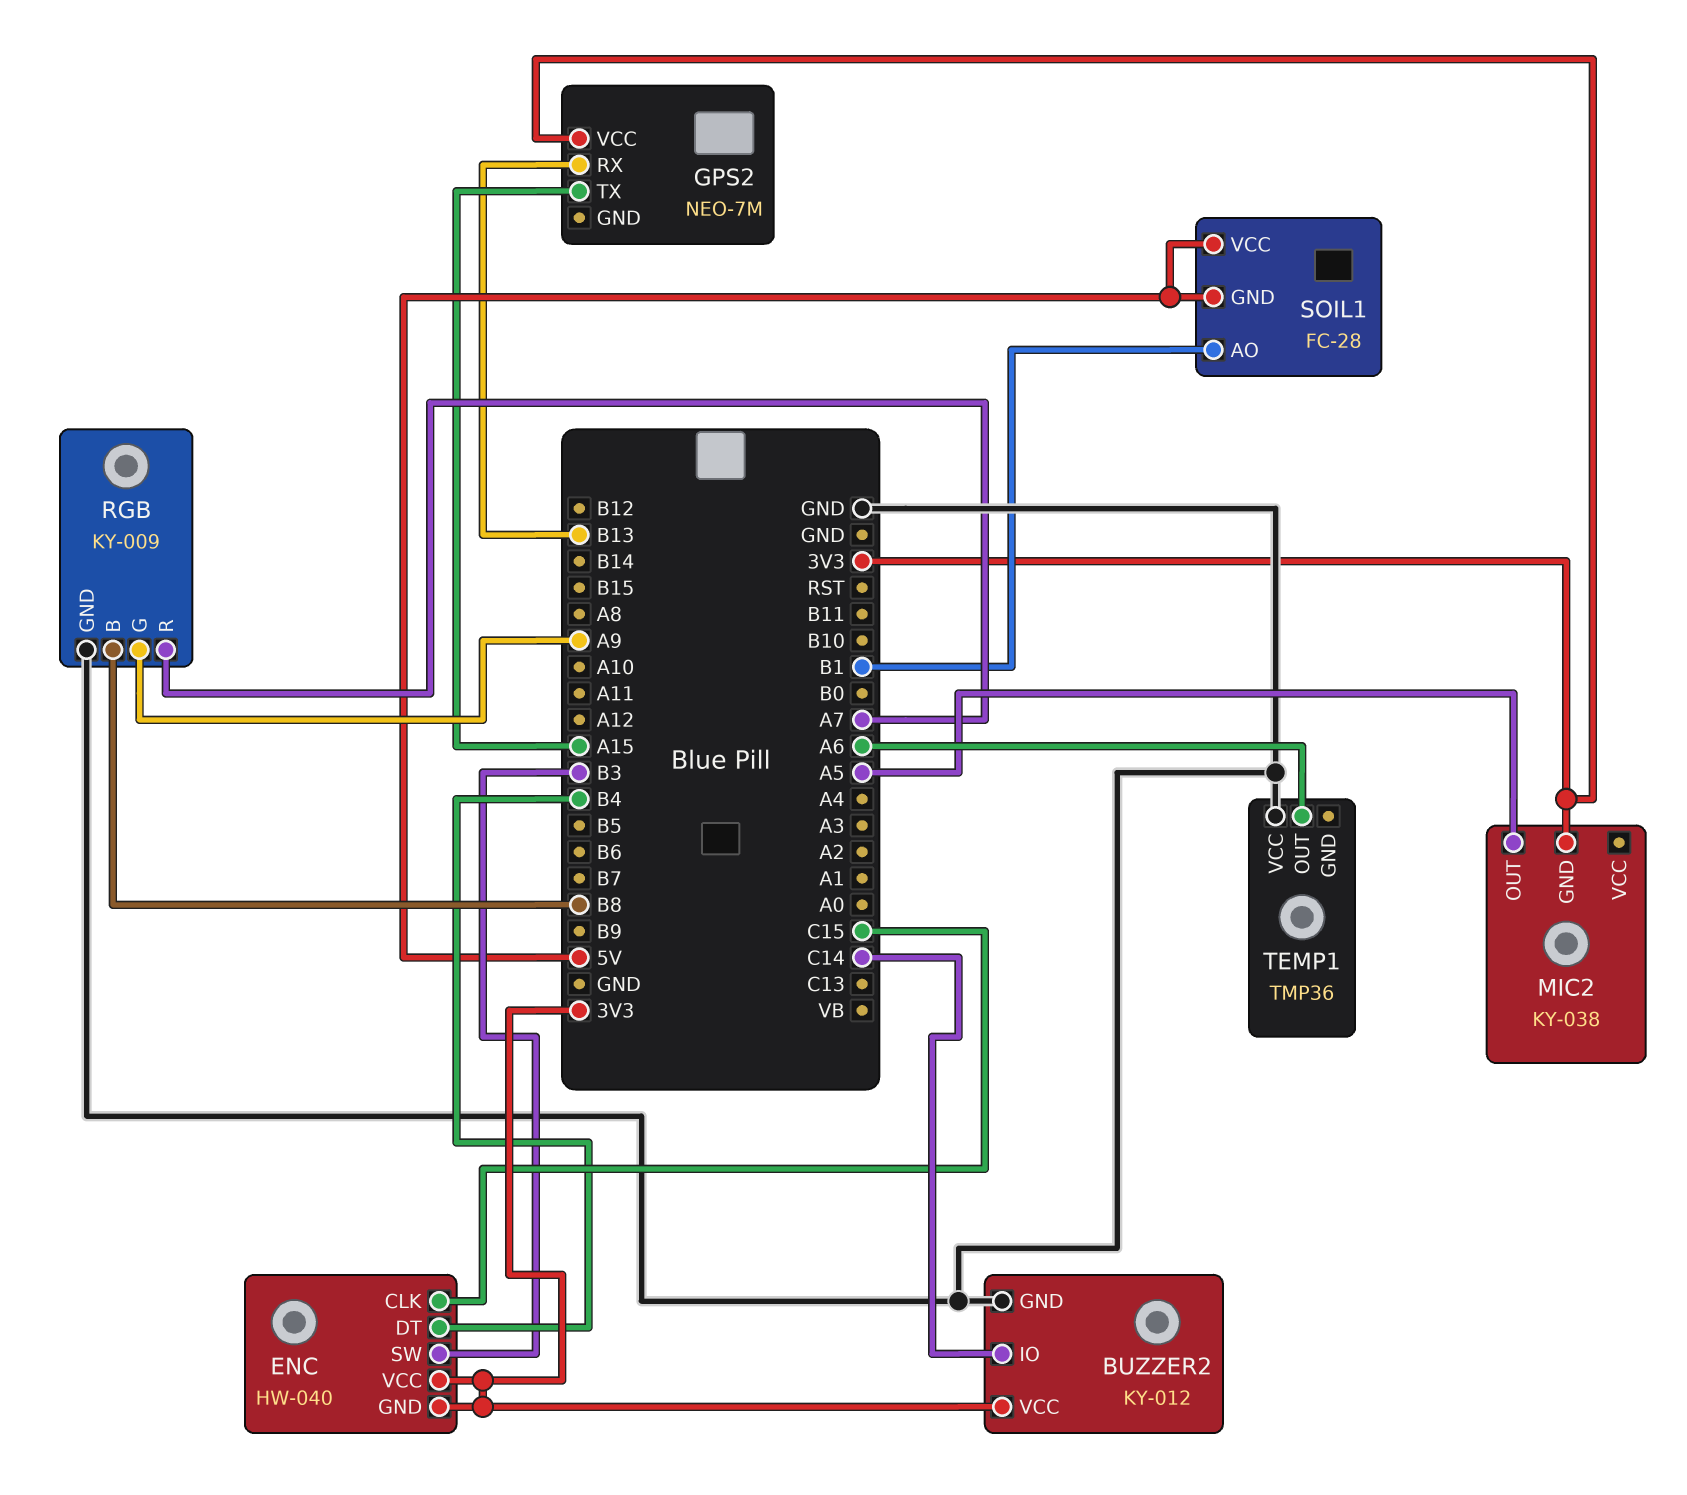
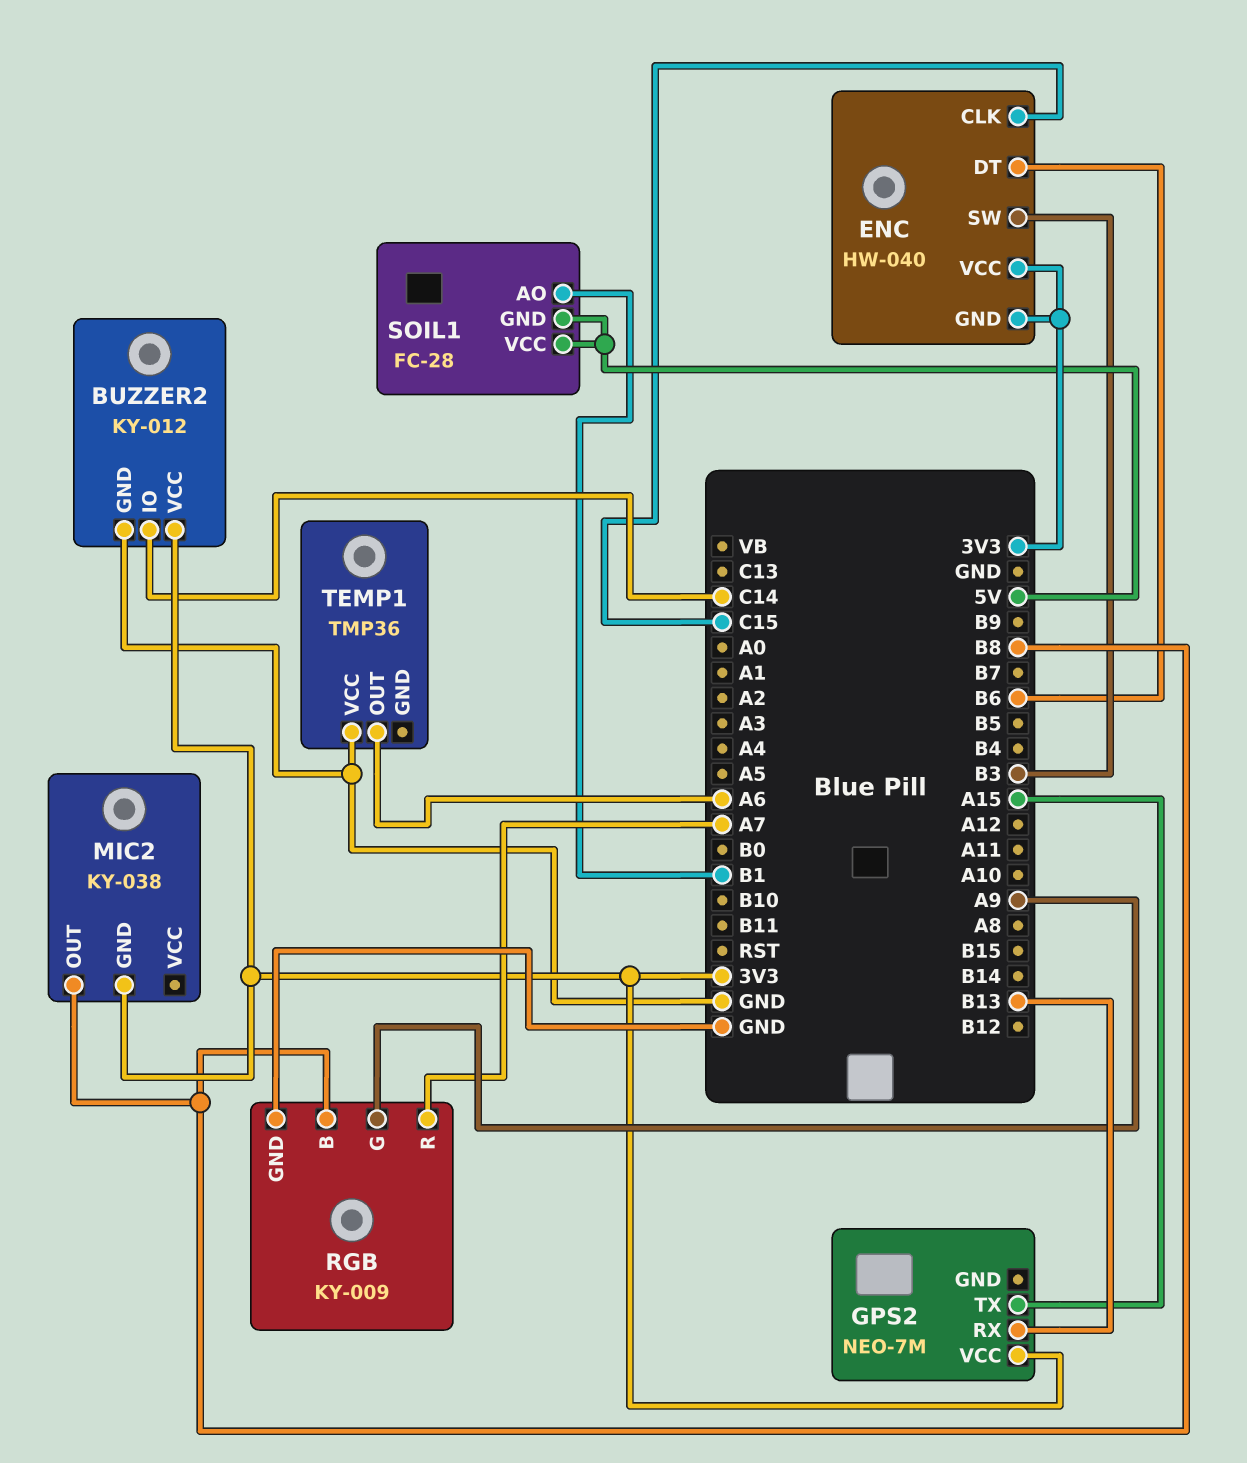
ENC pin DT: B4 -> B6
MIC2 pin OUT: A5 -> B8

